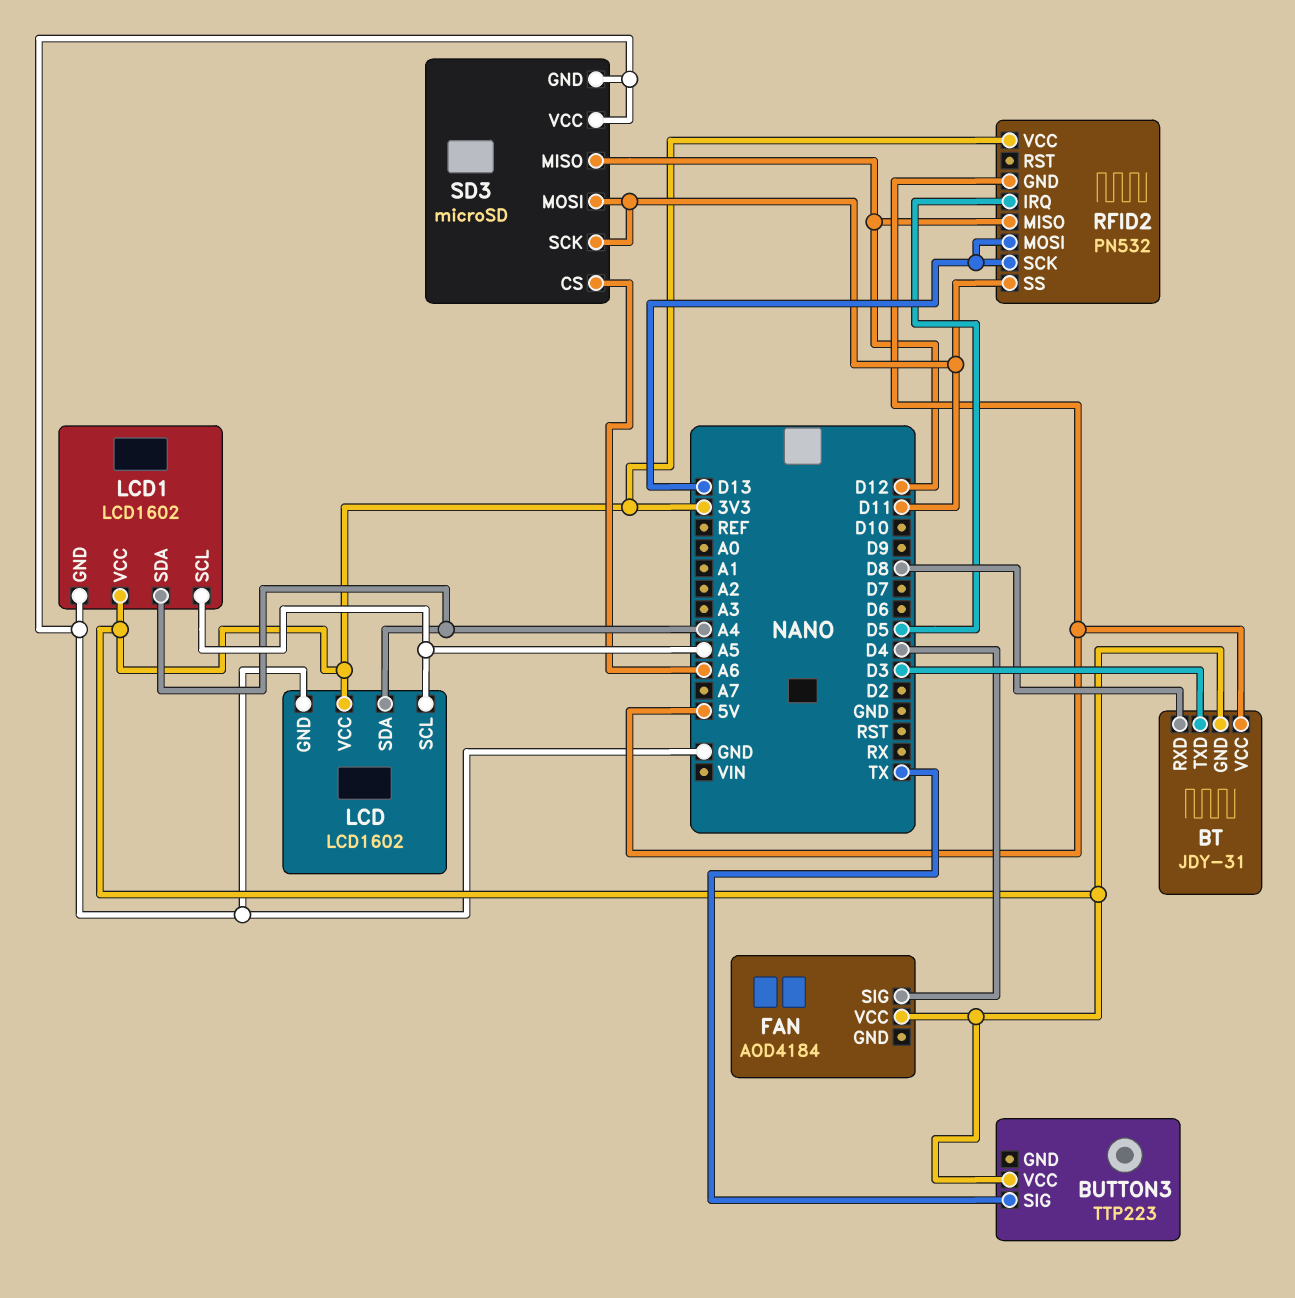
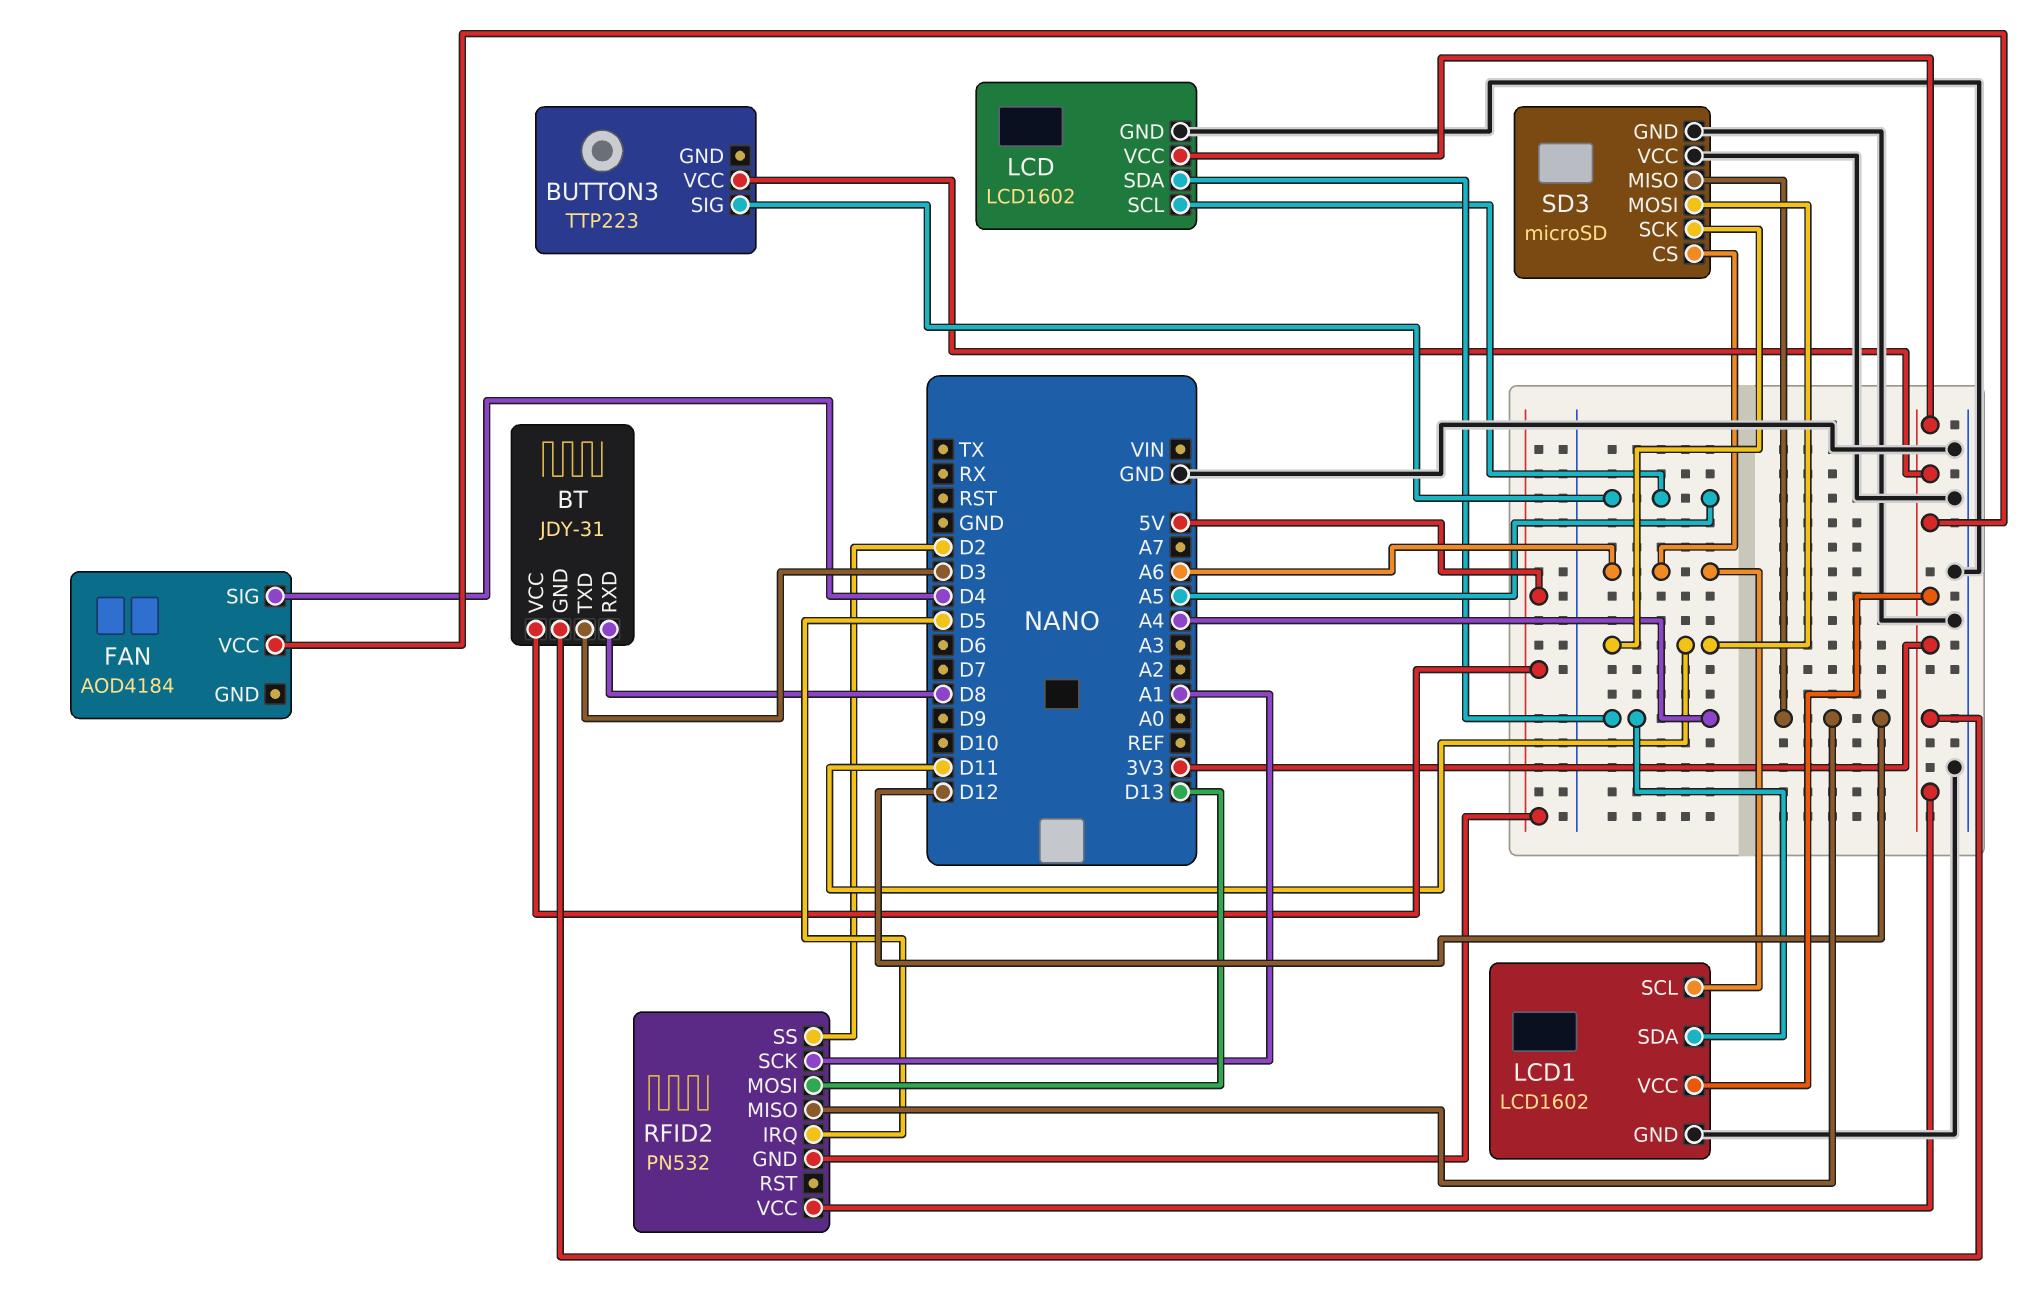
BUTTON3 pin SIG: TX -> A5
LCD1 pin SCL: A5 -> A6
RFID2 pin SCK: D13 -> A1
RFID2 pin SS: D11 -> D2

